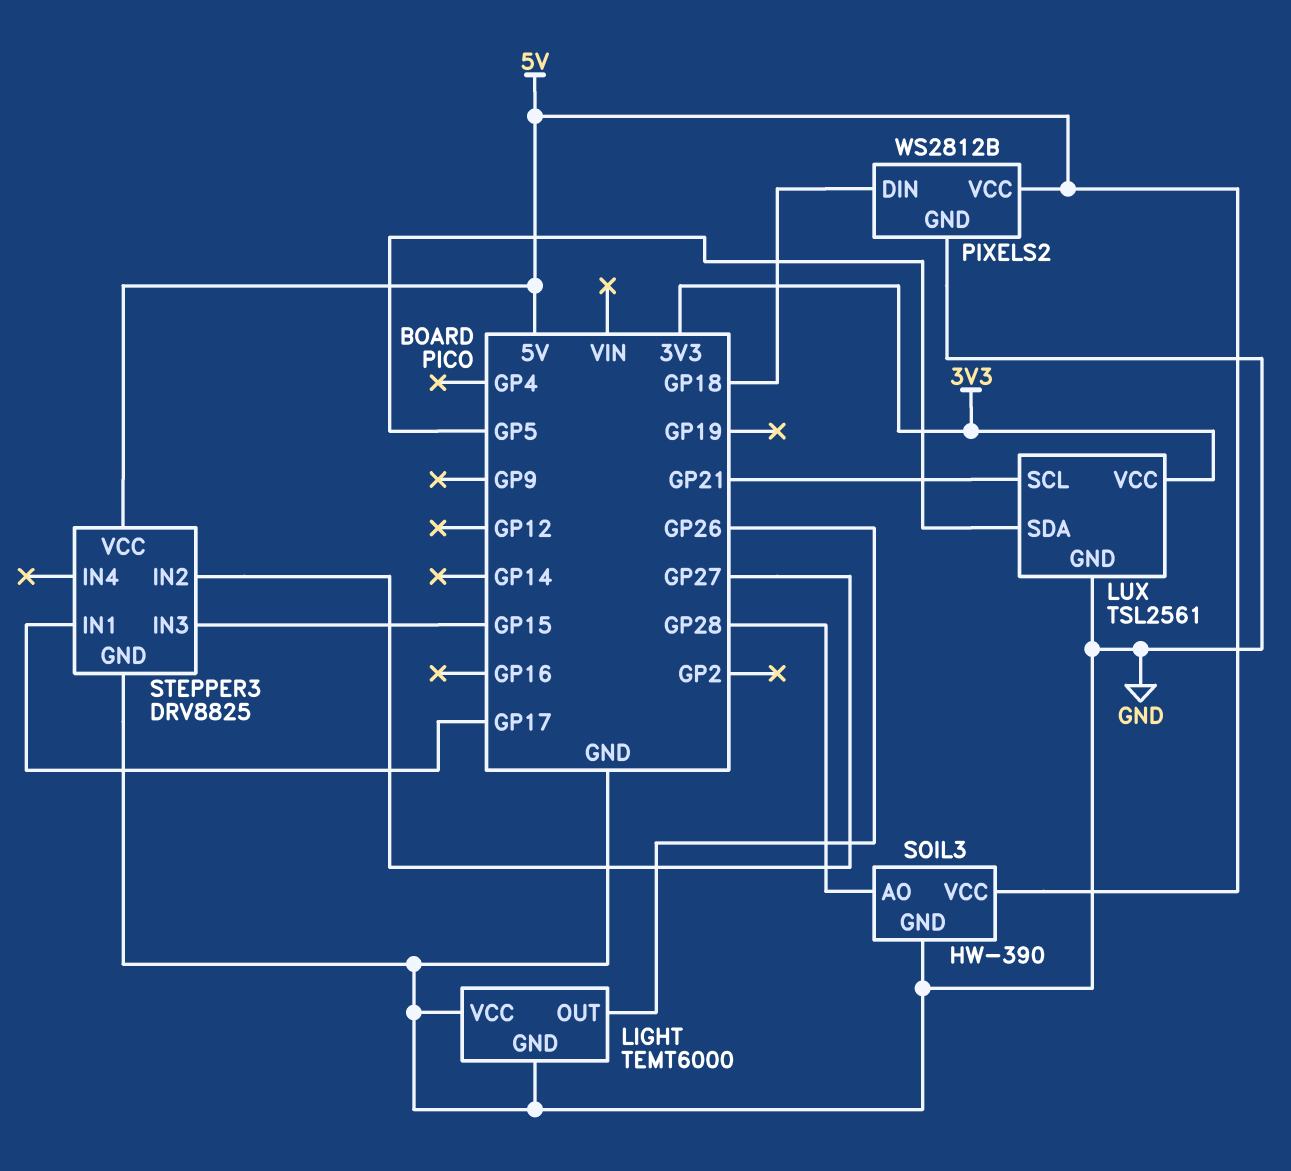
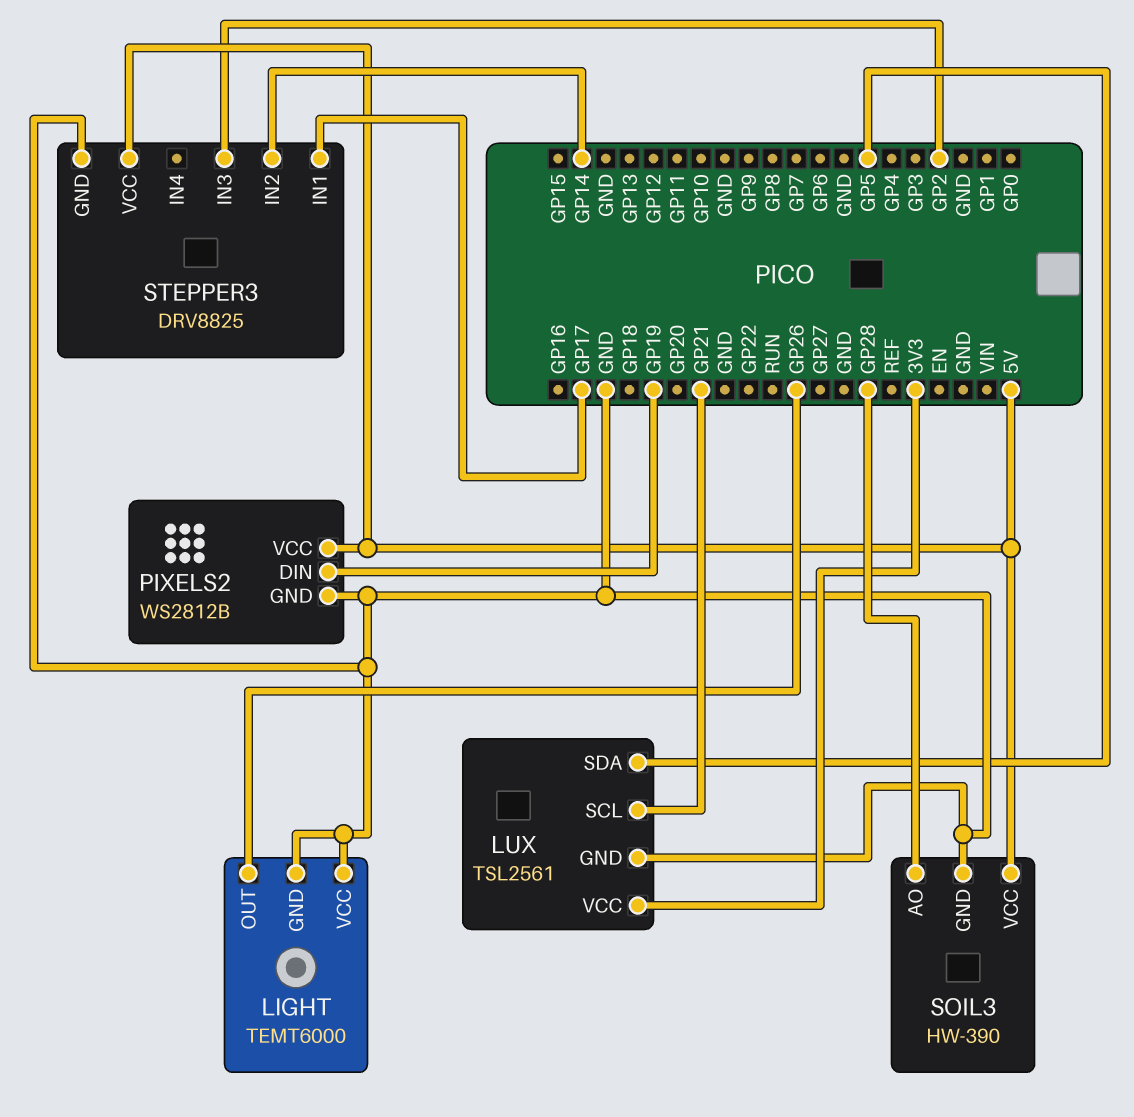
PIXELS2 pin DIN: GP18 -> GP19
STEPPER3 pin IN2: GP27 -> GP14
STEPPER3 pin IN3: GP15 -> GP2

